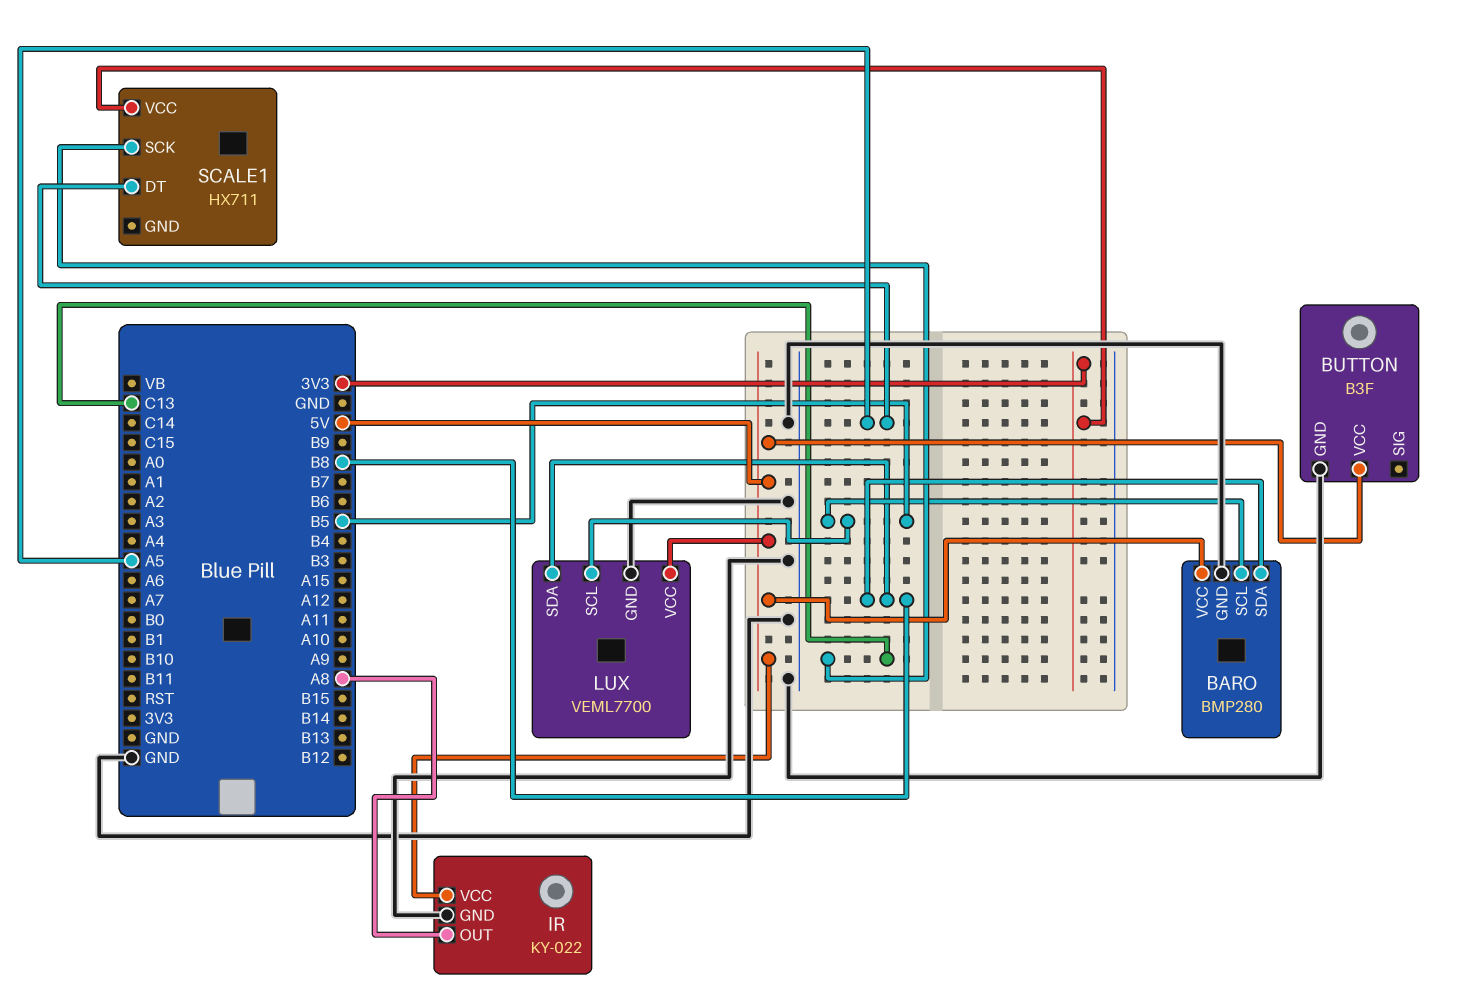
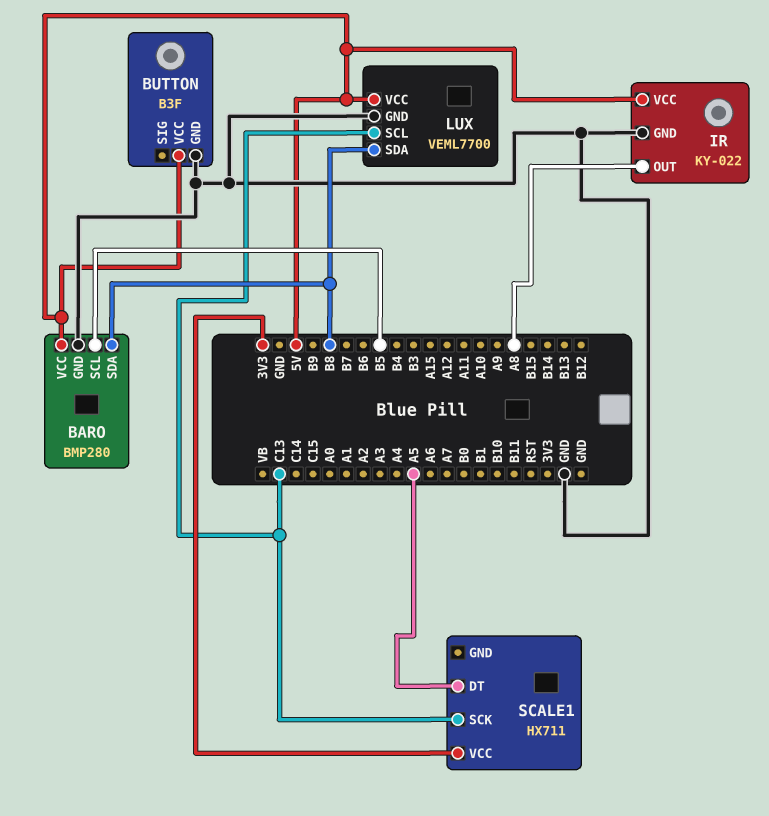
LUX pin SCL: B5 -> C13

